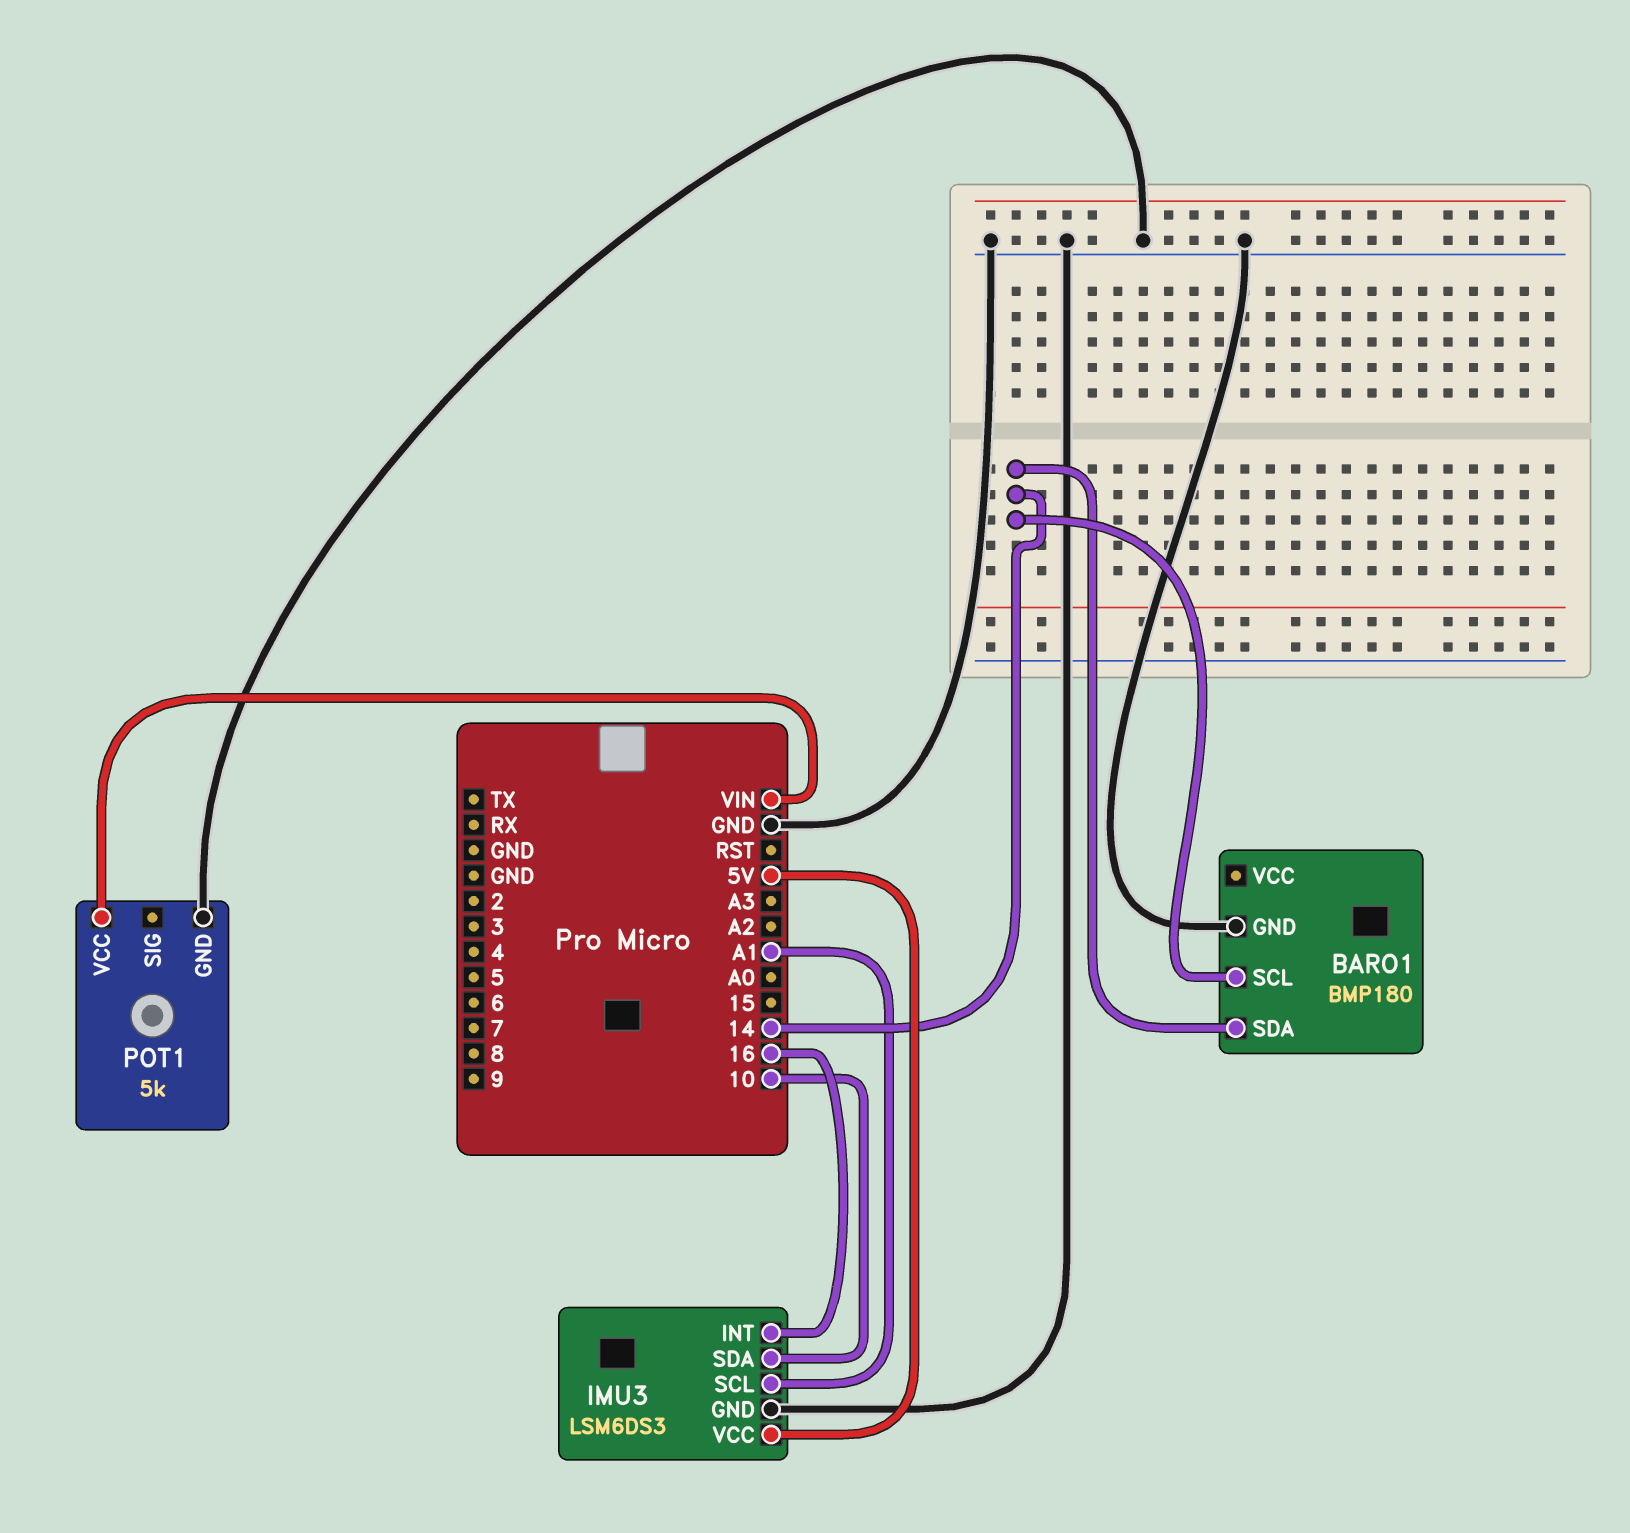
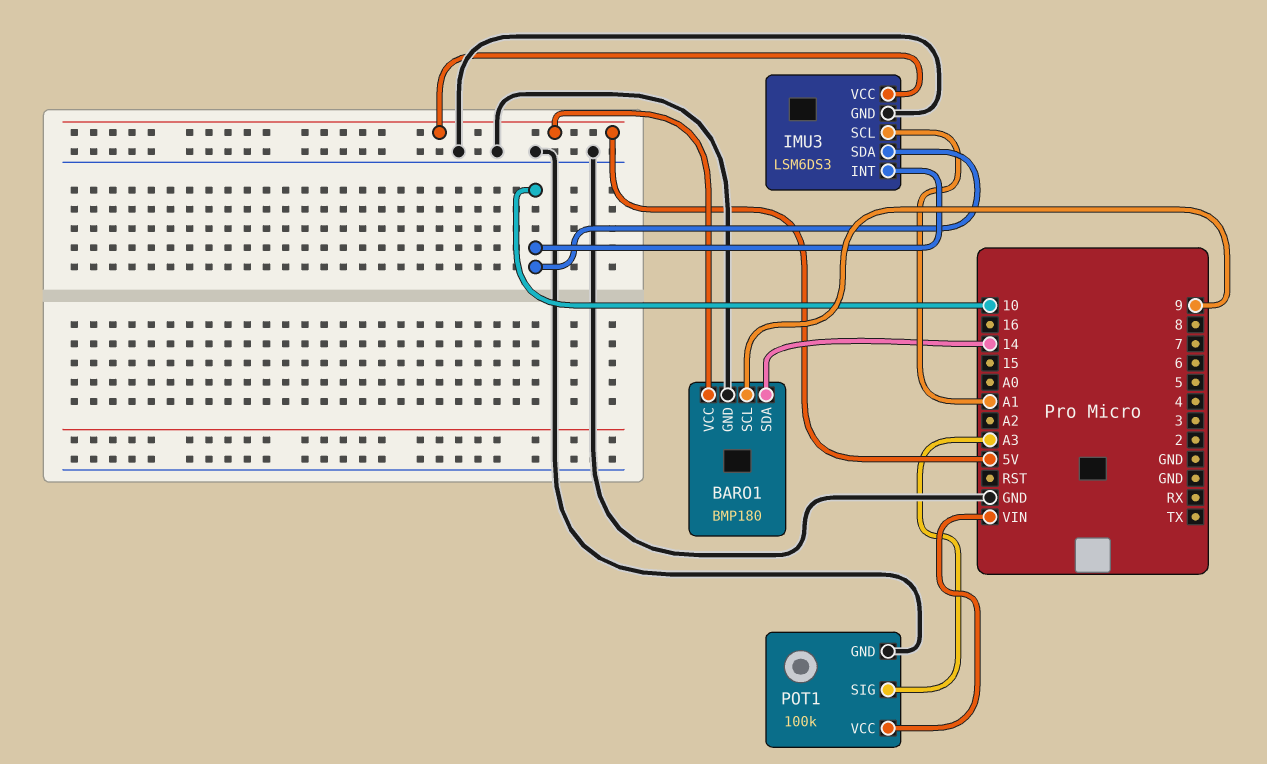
BARO1 pin SCL: 14 -> 9
BARO1 pin VCC: none -> 5V
IMU3 pin INT: 16 -> 10
POT1: 5k -> 100k
POT1 pin SIG: none -> A3

